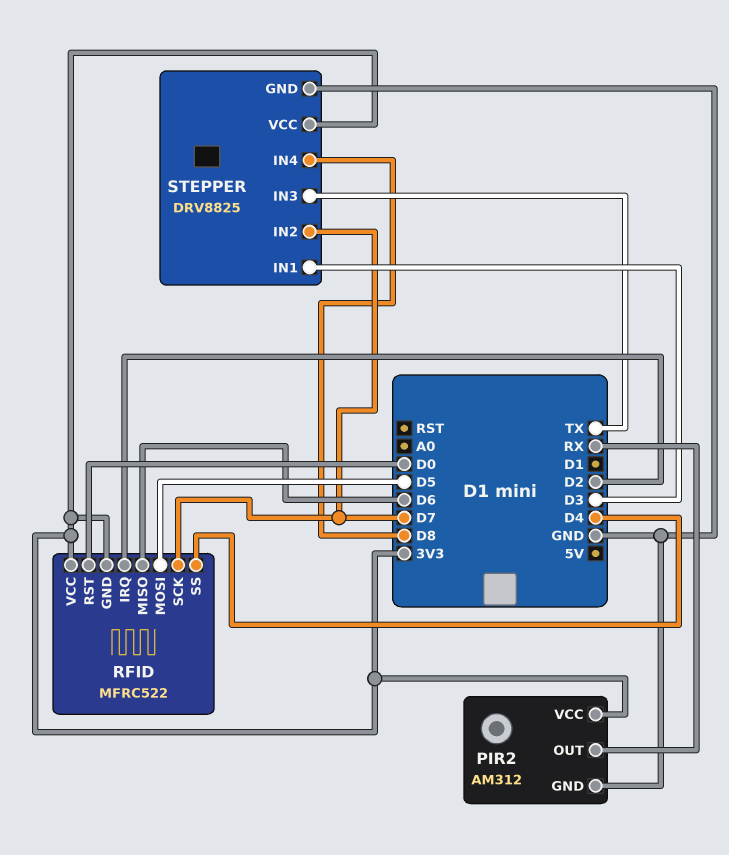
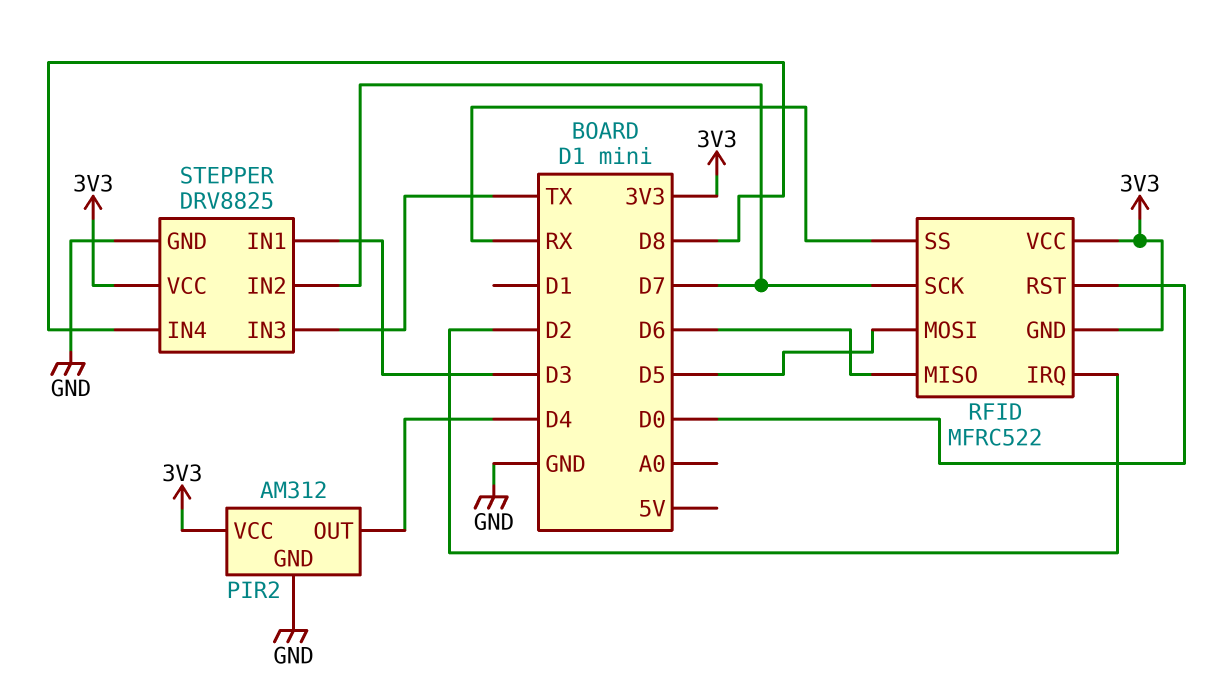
PIR2 pin OUT: RX -> D4
RFID pin SS: D4 -> RX

